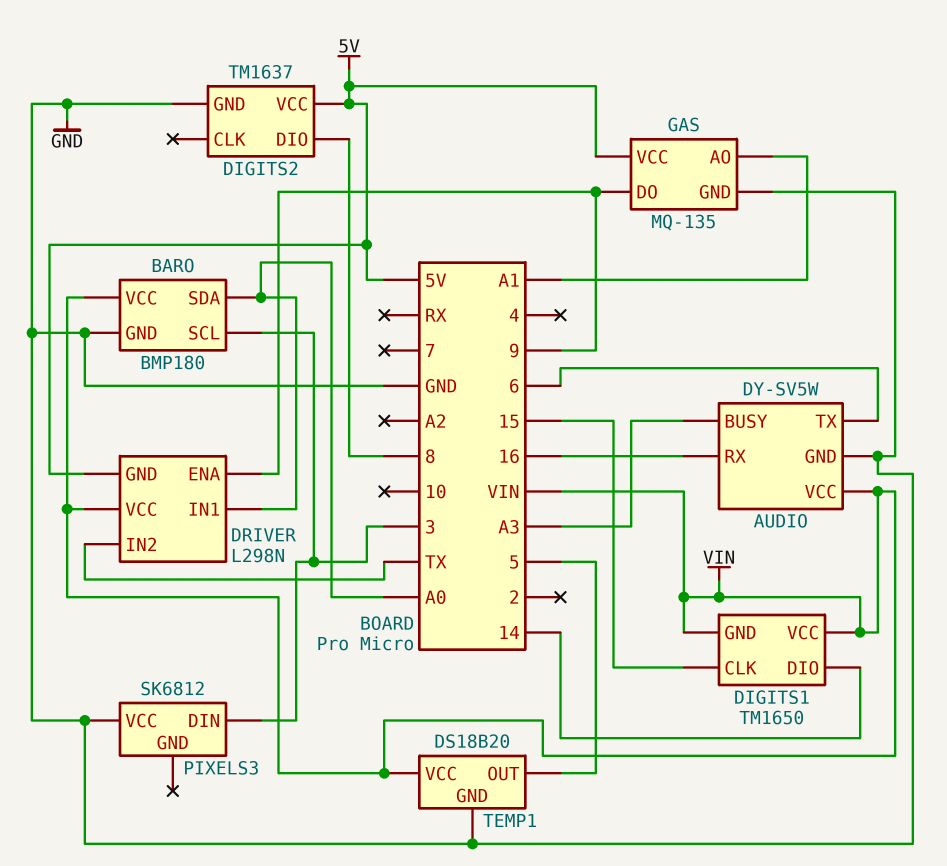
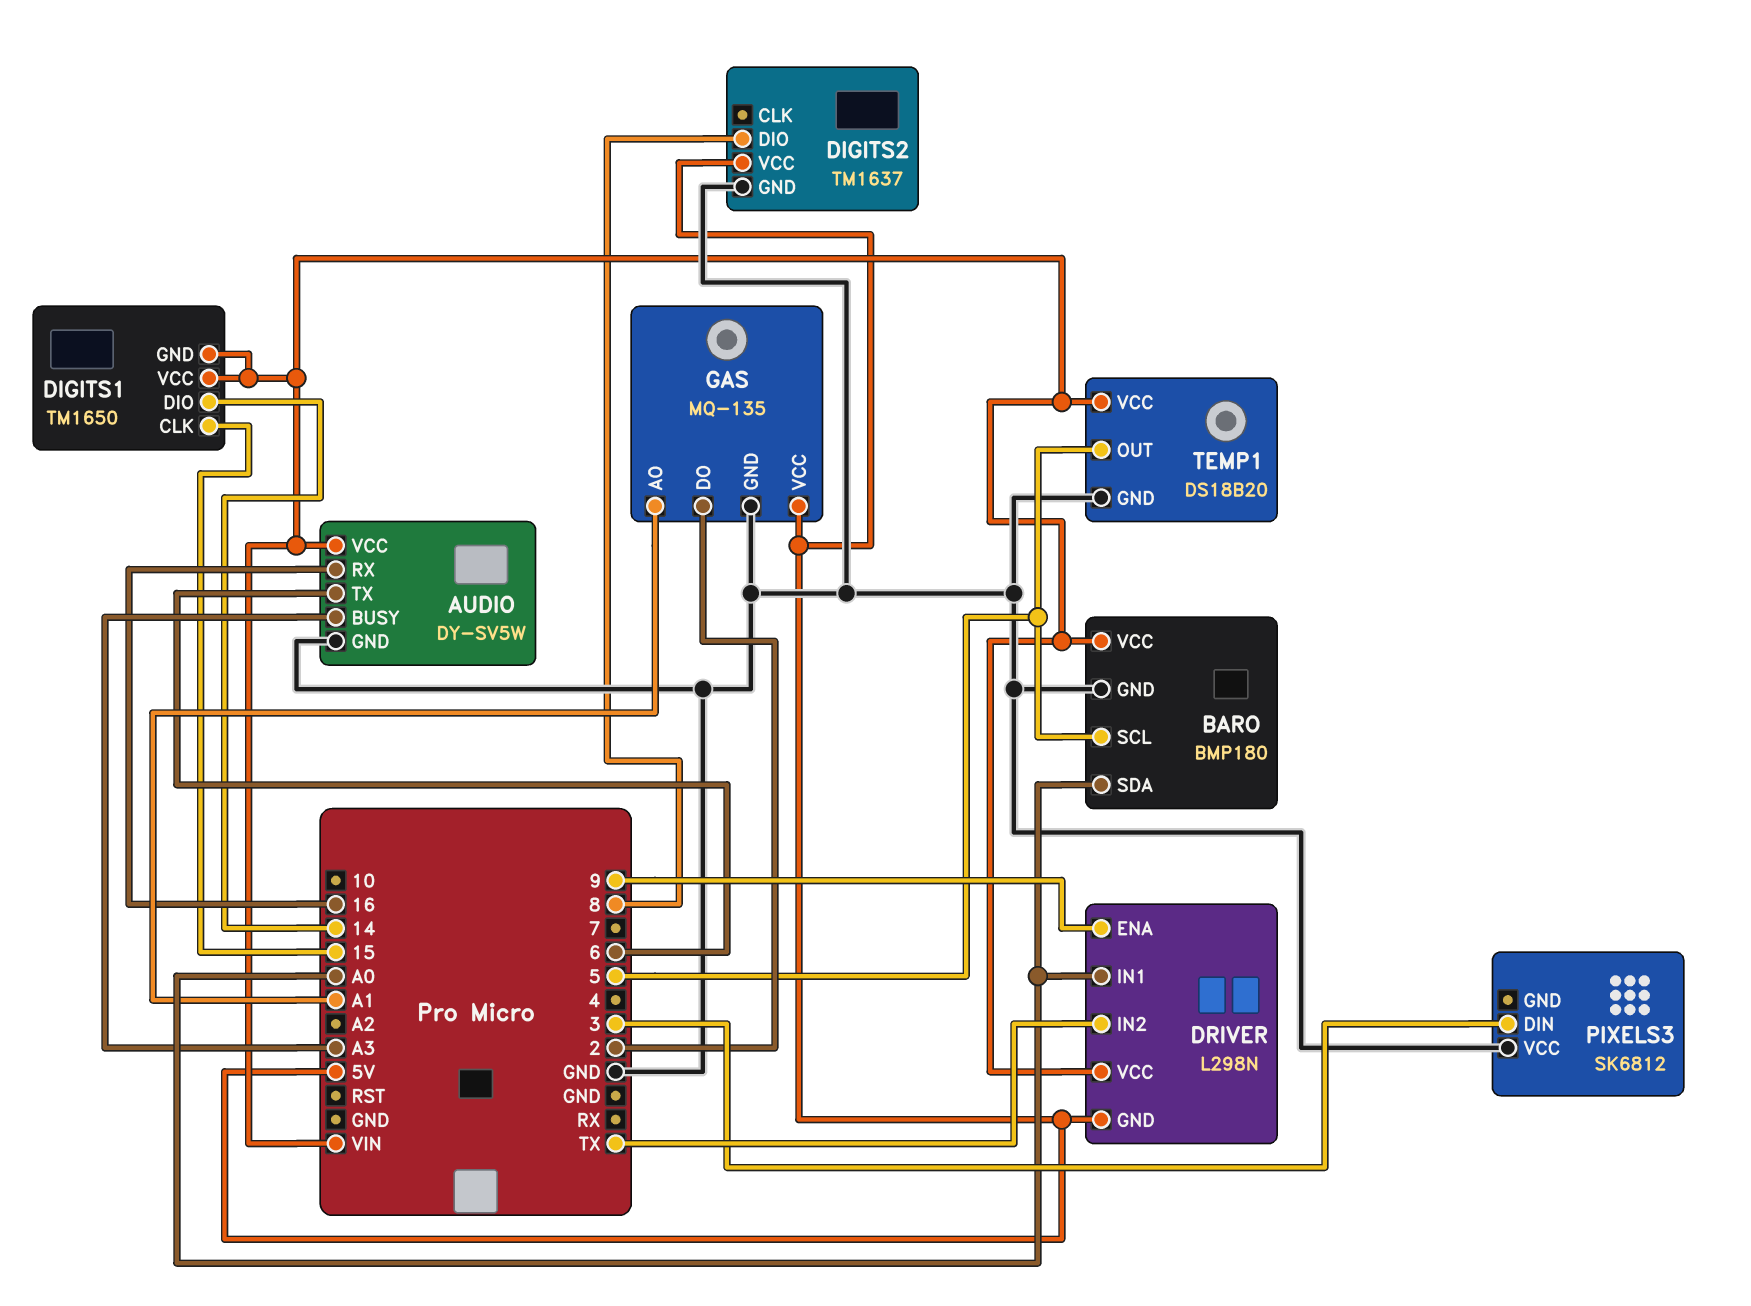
BARO pin SCL: 3 -> 5
GAS pin DO: 9 -> 2

